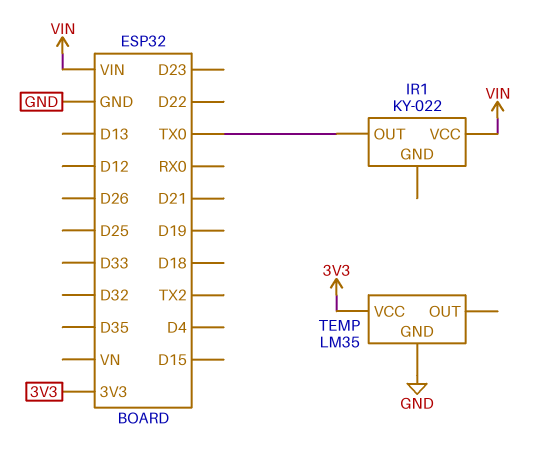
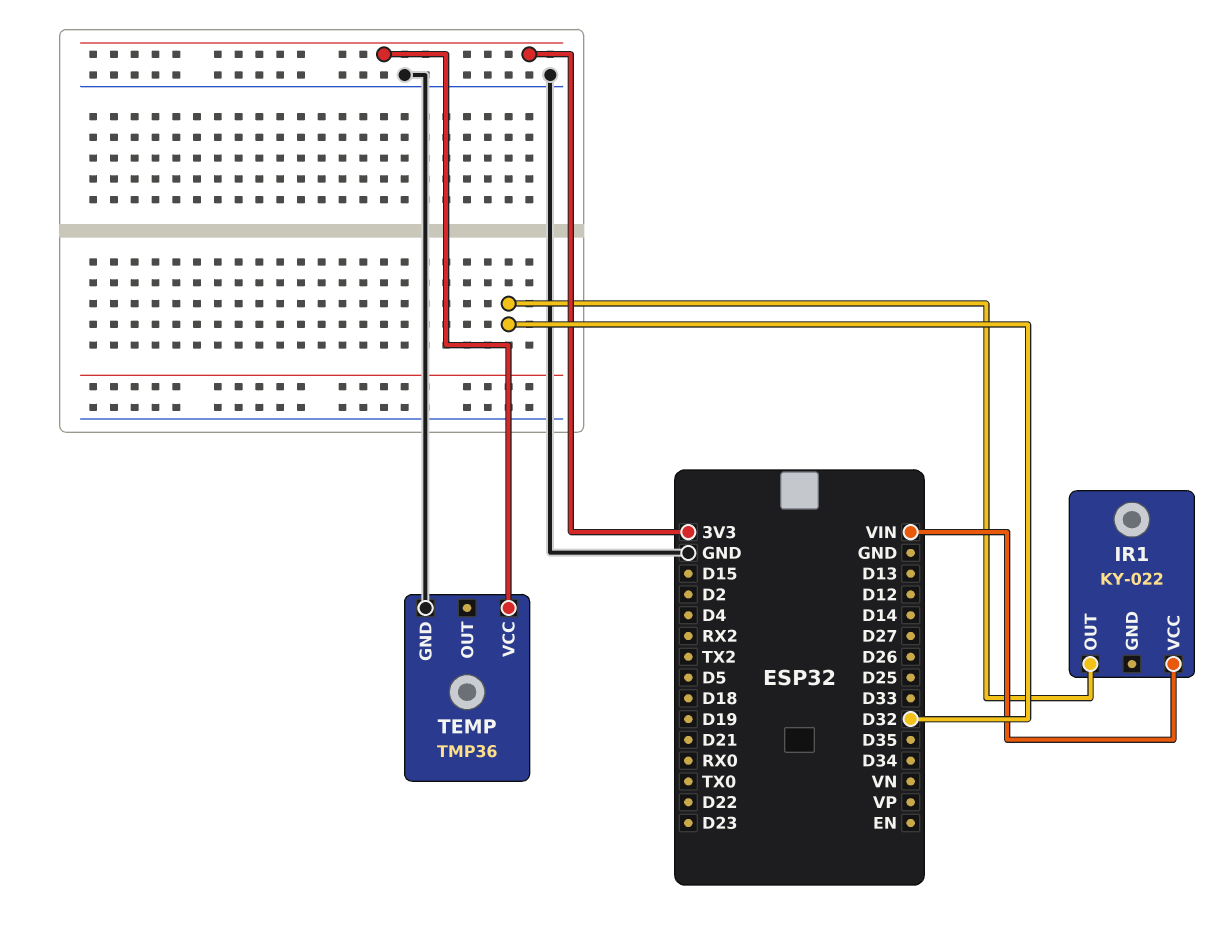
IR1 pin OUT: TX0 -> D32
TEMP: LM35 -> TMP36

